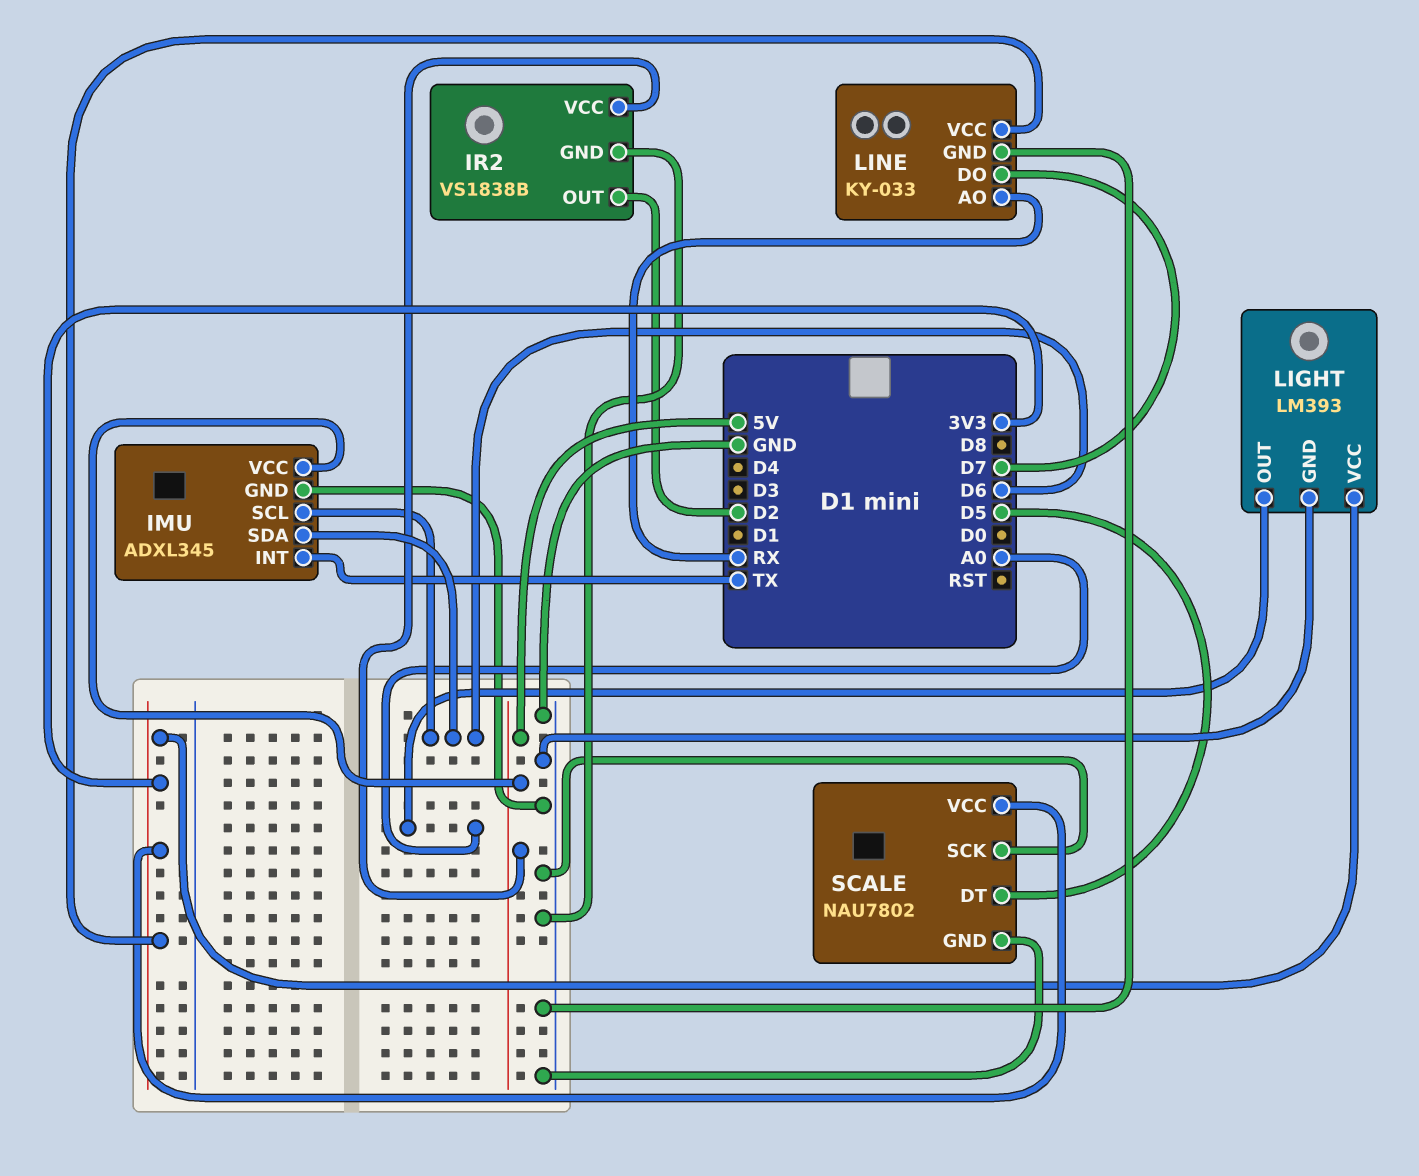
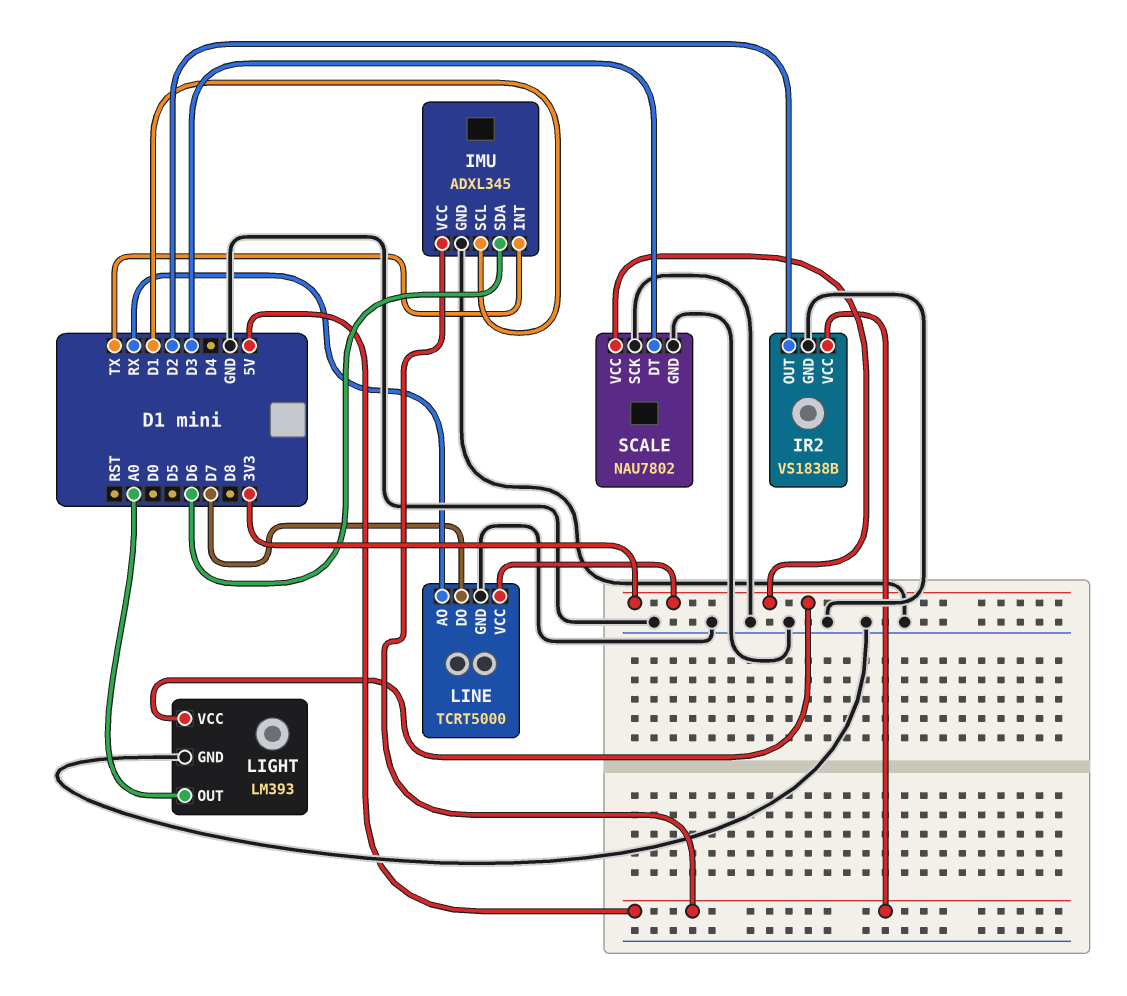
IMU pin SCL: D6 -> D1
LINE: KY-033 -> TCRT5000
SCALE pin DT: D5 -> D3

